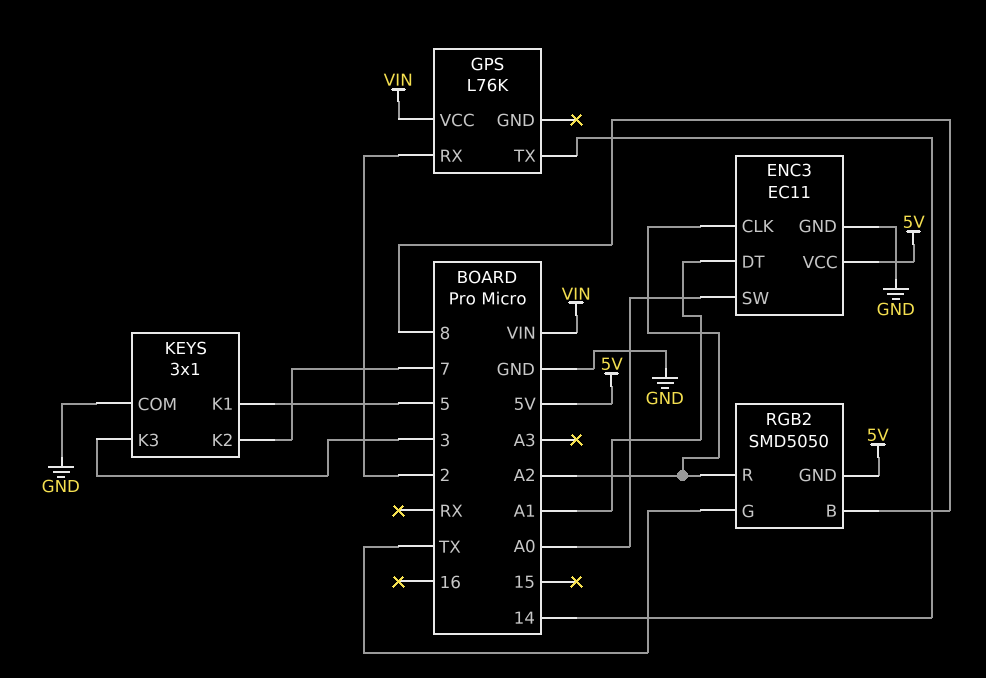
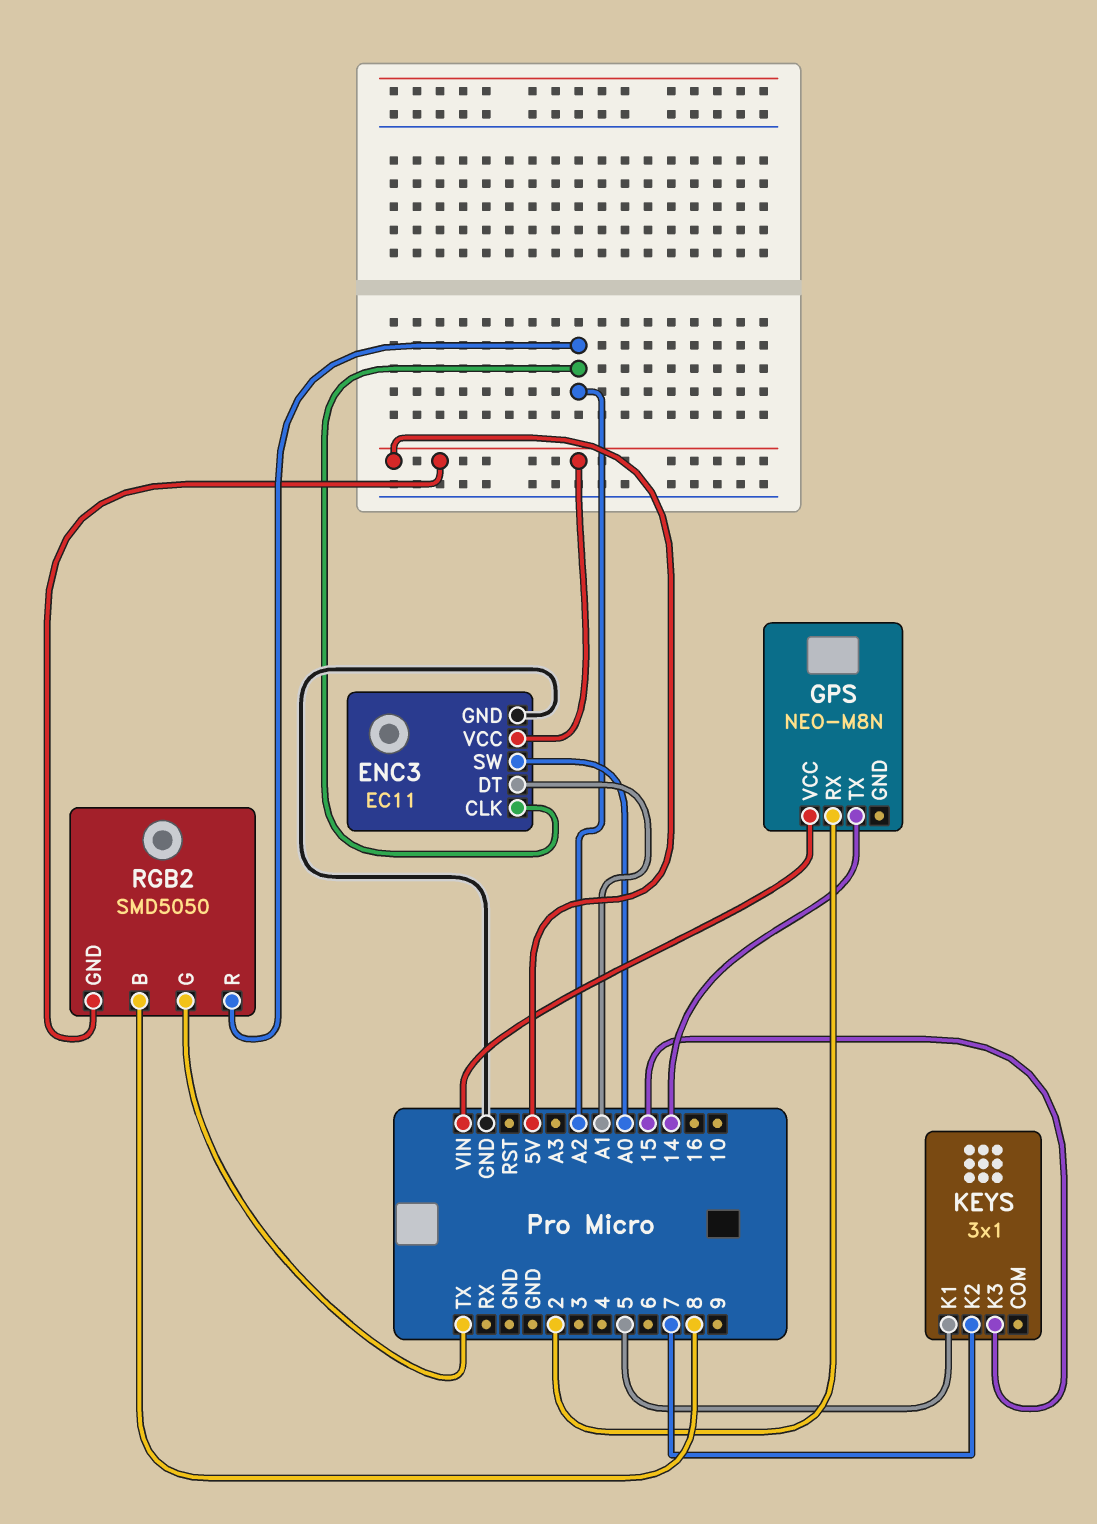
GPS: L76K -> NEO-M8N
KEYS pin COM: GND -> none
KEYS pin K3: 3 -> 15

